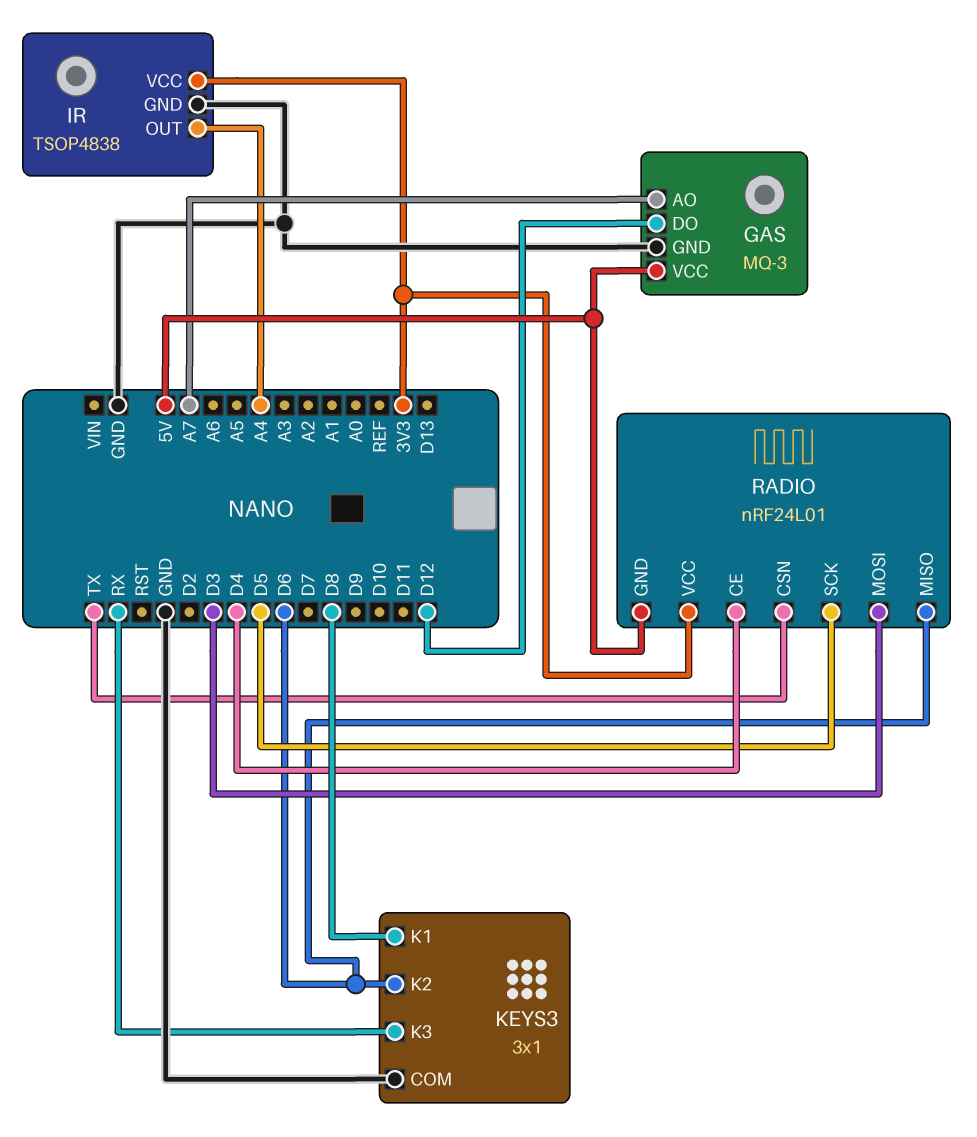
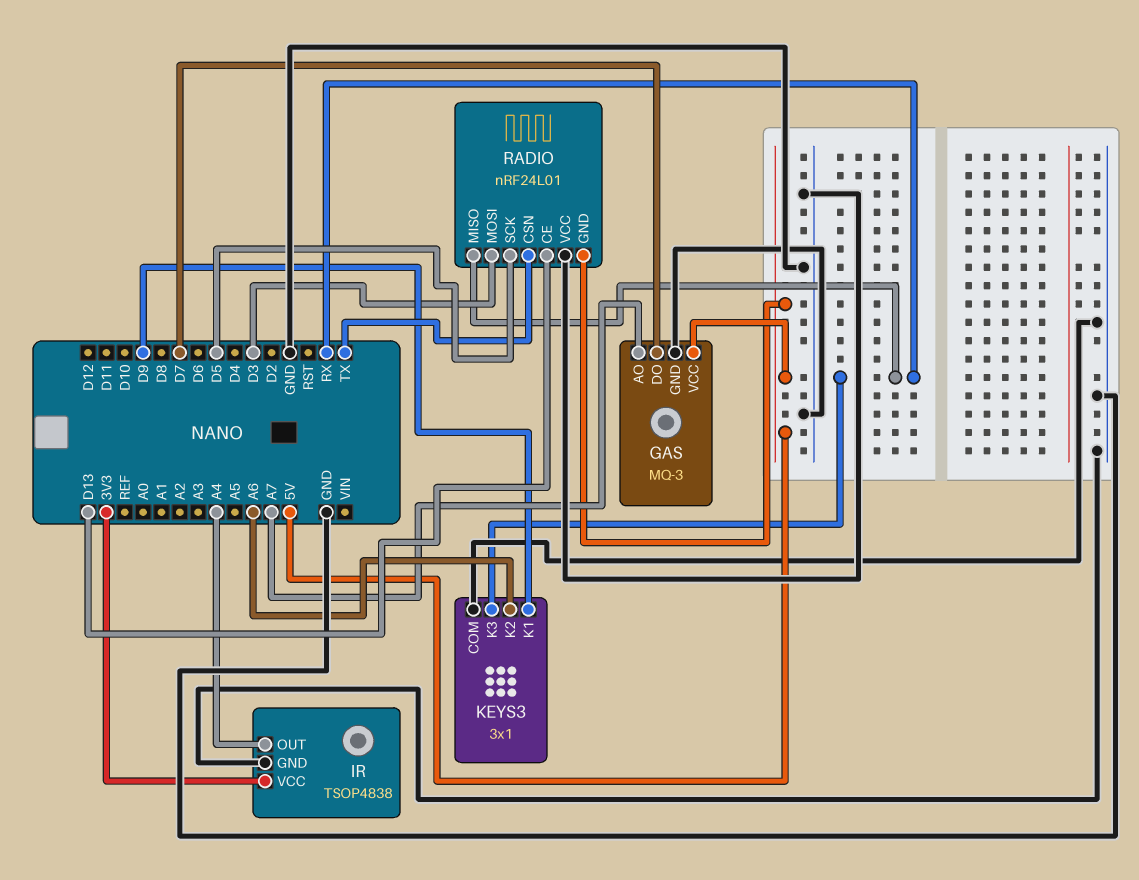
GAS pin DO: D12 -> D7
KEYS3 pin K1: D8 -> D9
KEYS3 pin K2: D6 -> A6
RADIO pin CE: D4 -> D13
RADIO pin MISO: D6 -> RX
RADIO pin VCC: 3V3 -> GND

